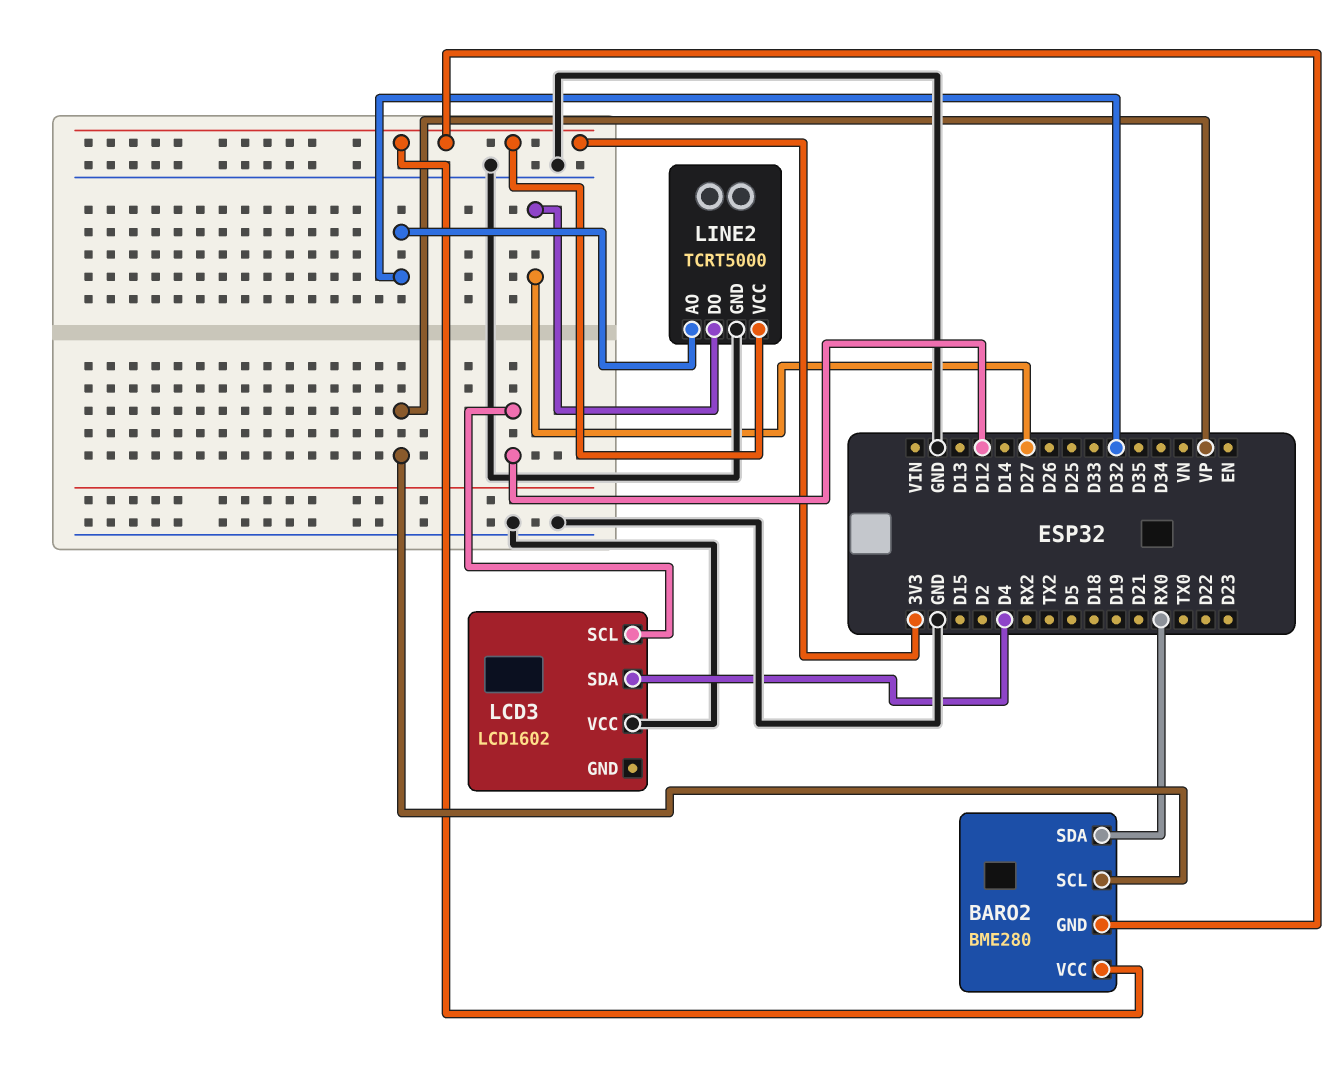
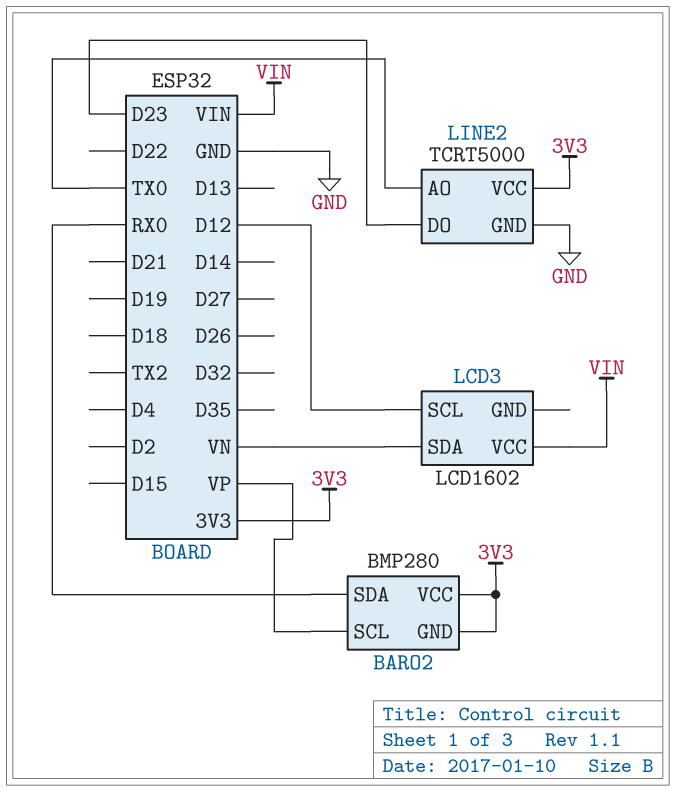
BARO2: BME280 -> BMP280
LCD3 pin SDA: D4 -> VN
LCD3 pin VCC: GND -> VIN
LINE2 pin AO: D32 -> TX0
LINE2 pin DO: D27 -> D23

